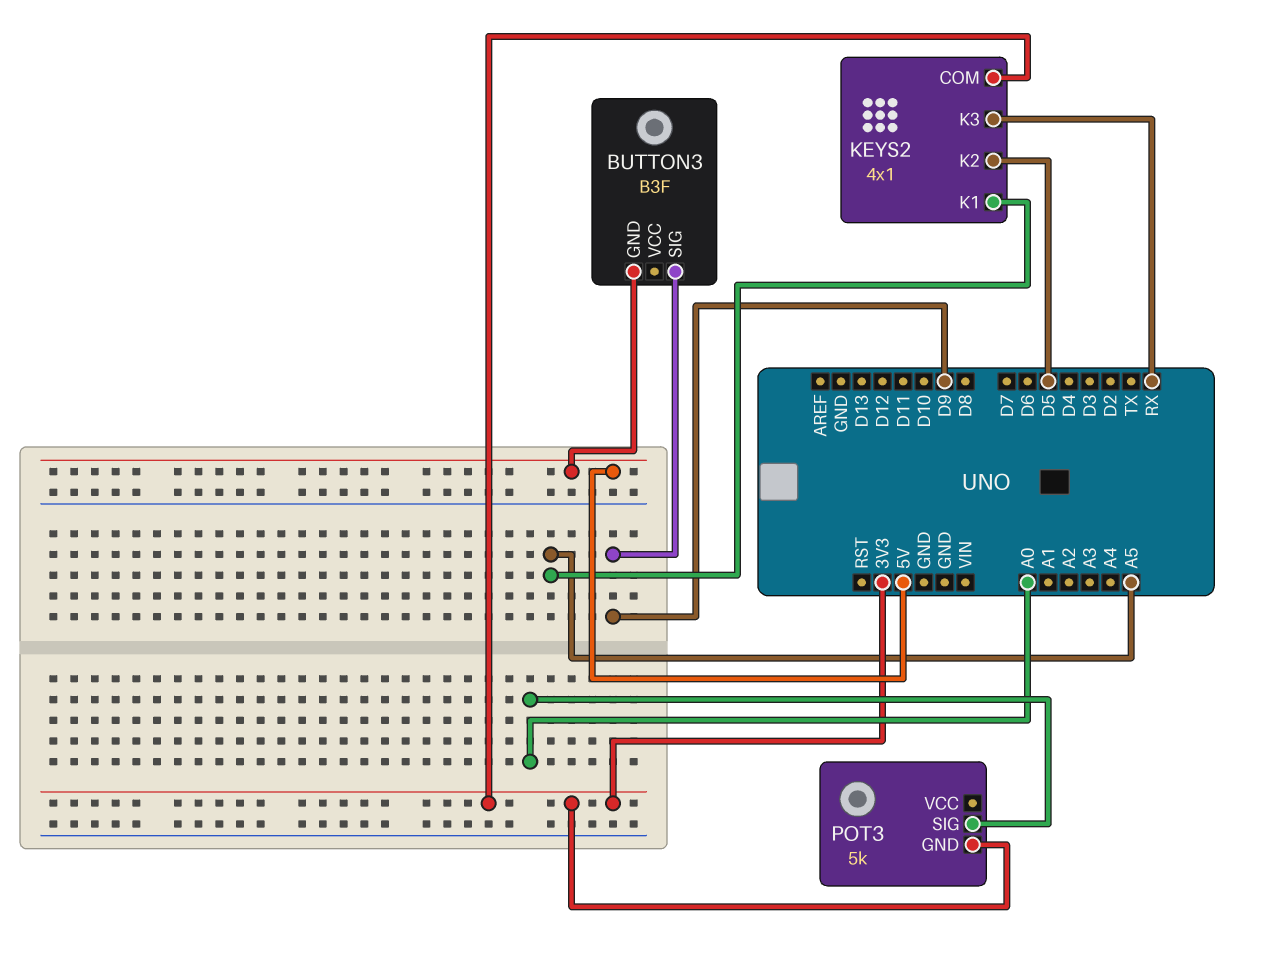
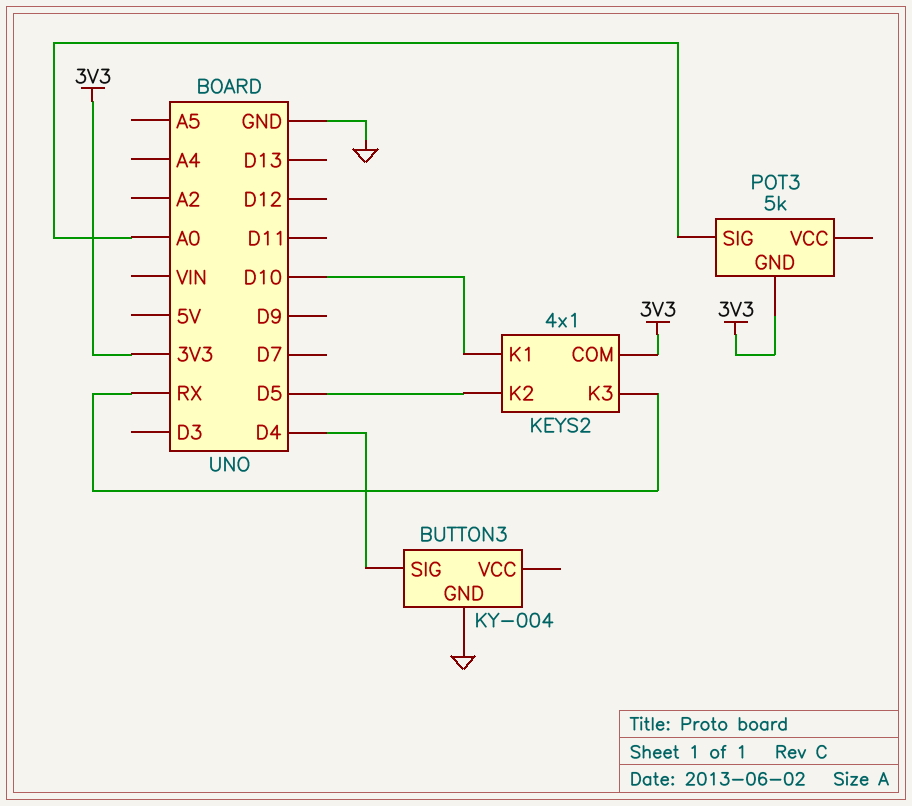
BUTTON3: B3F -> KY-004
BUTTON3 pin GND: 5V -> GND
BUTTON3 pin SIG: D9 -> D4
KEYS2 pin K1: A5 -> D10

